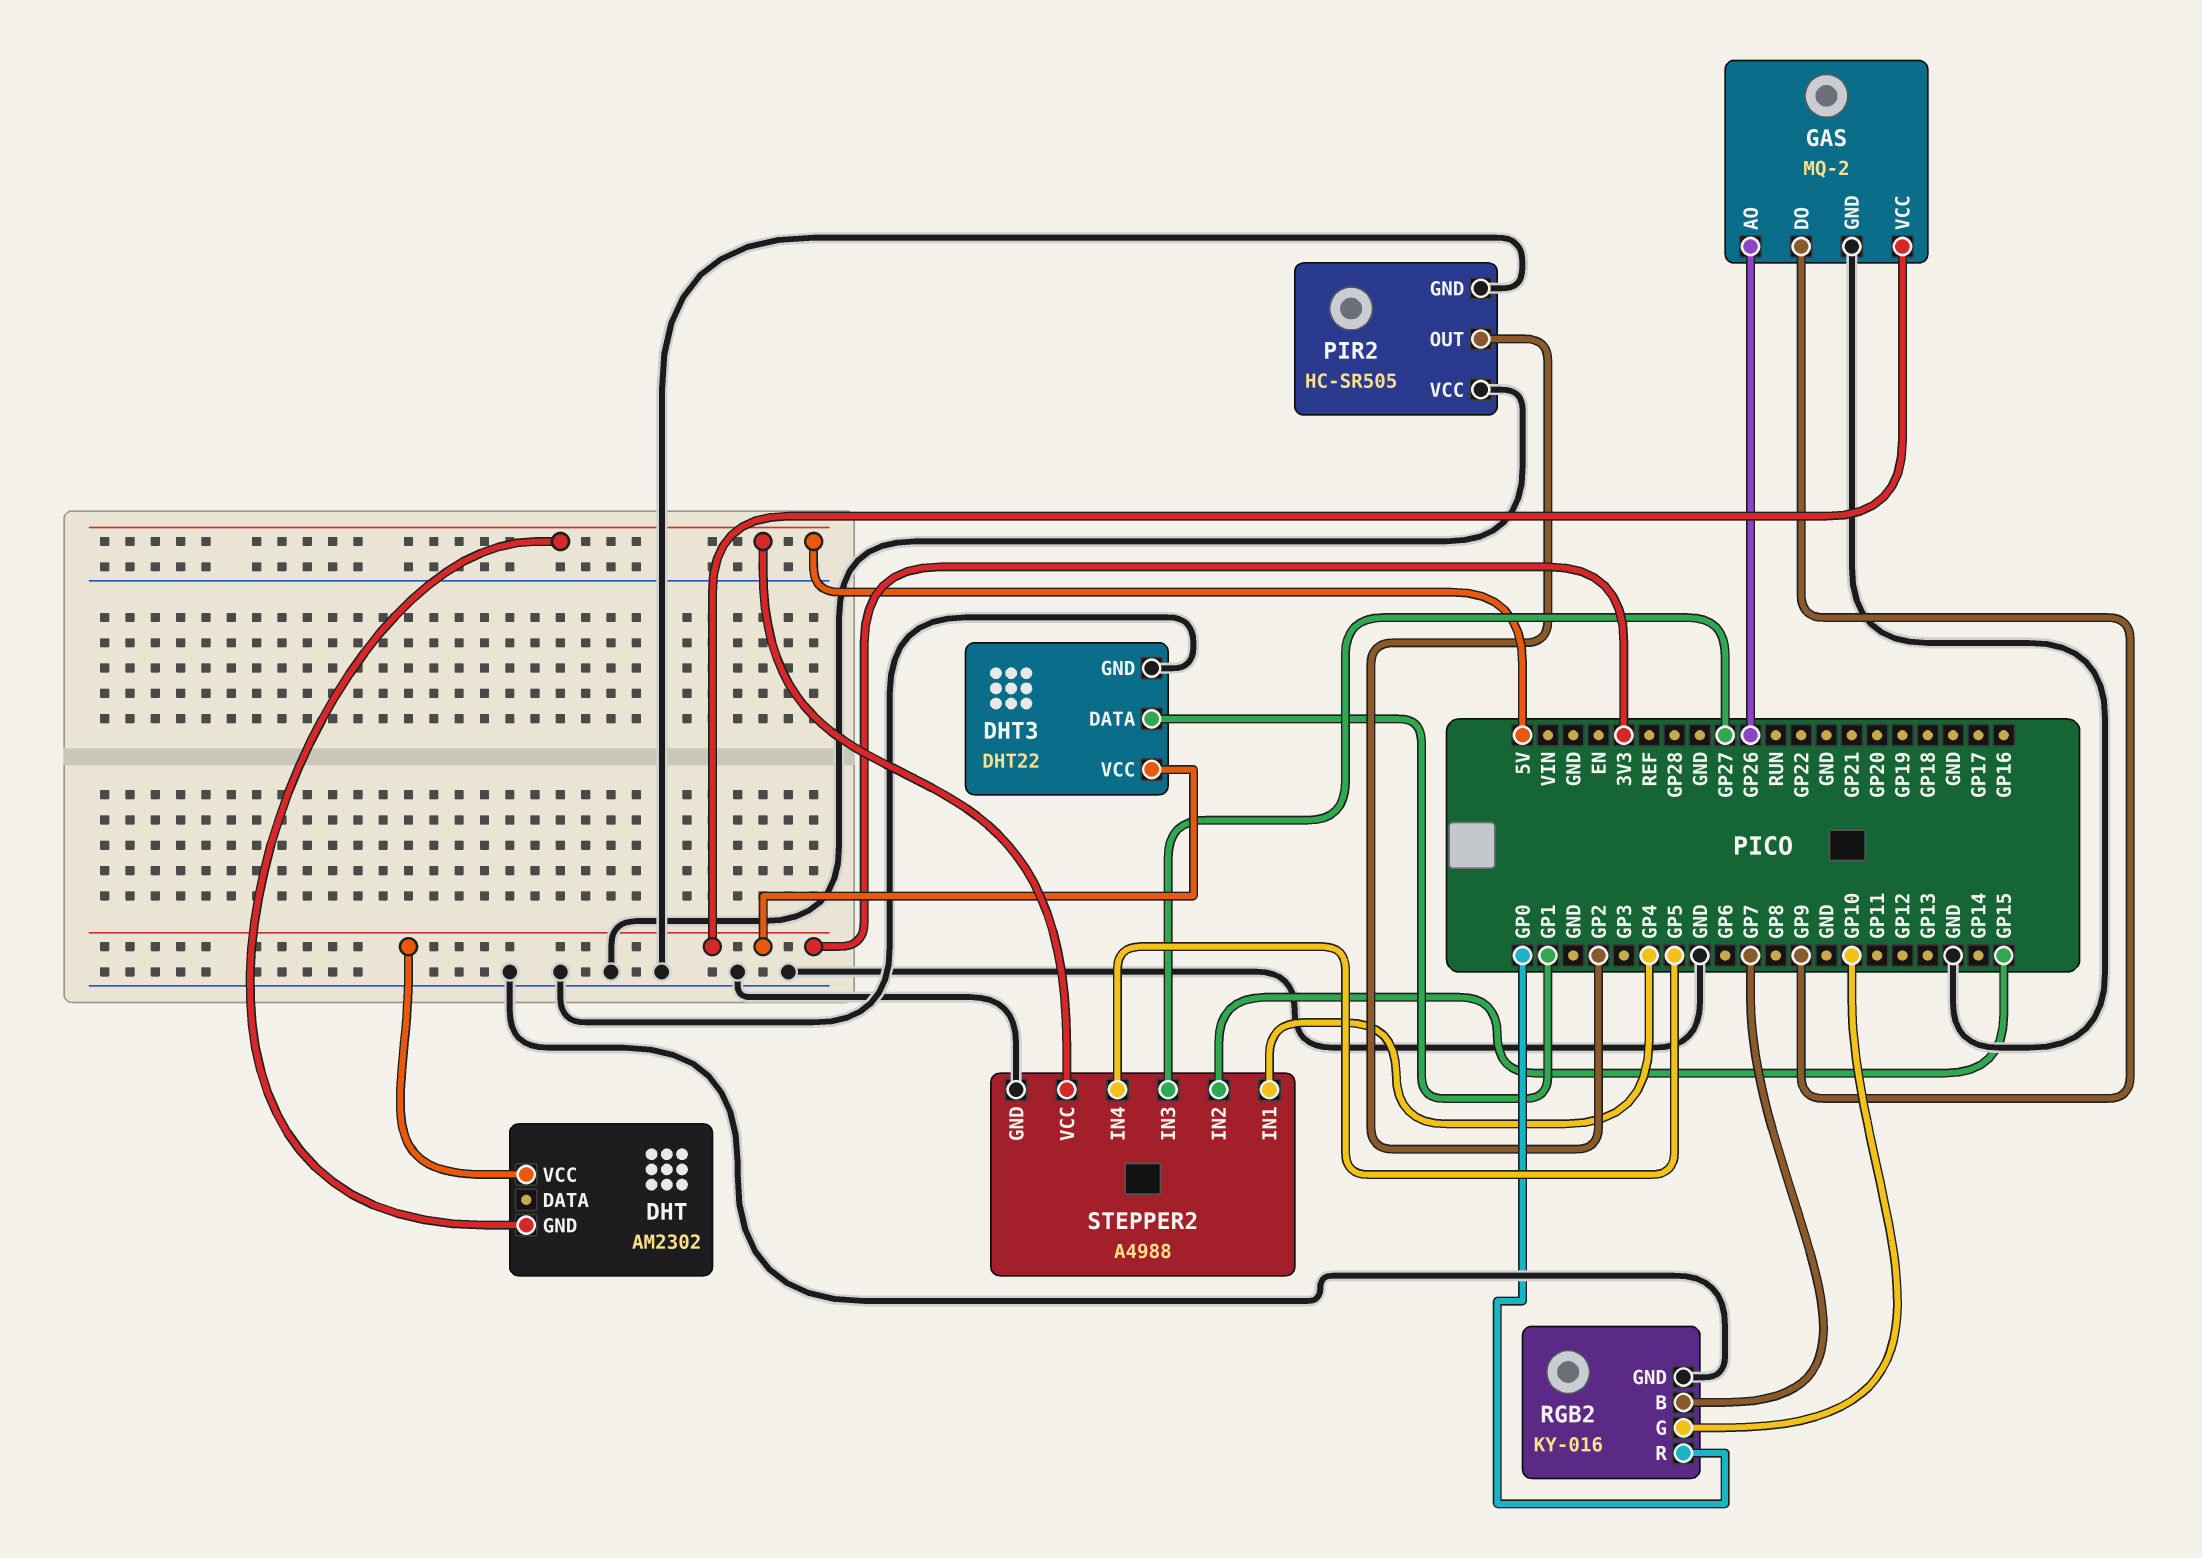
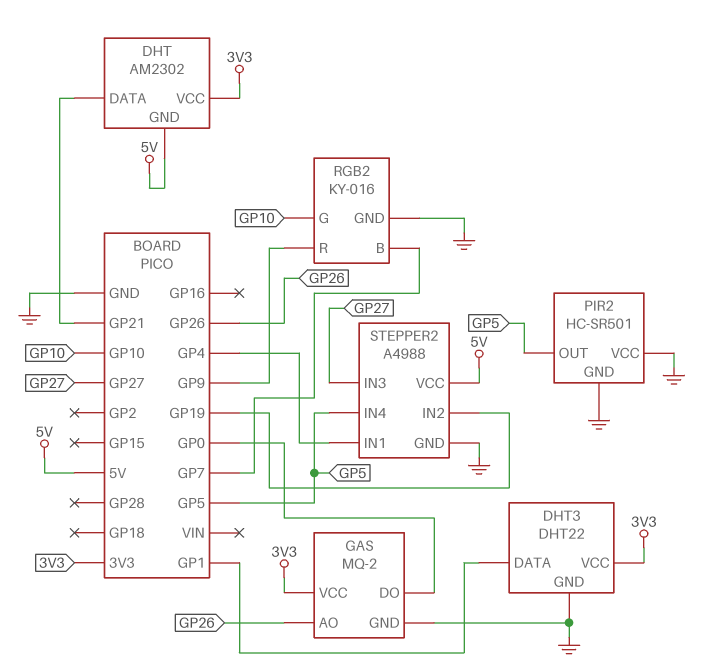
DHT pin DATA: none -> GP21
GAS pin DO: GP9 -> GP0
PIR2: HC-SR505 -> HC-SR501
PIR2 pin OUT: GP2 -> GP5
RGB2 pin R: GP0 -> GP9
STEPPER2 pin IN2: GP15 -> GP19

